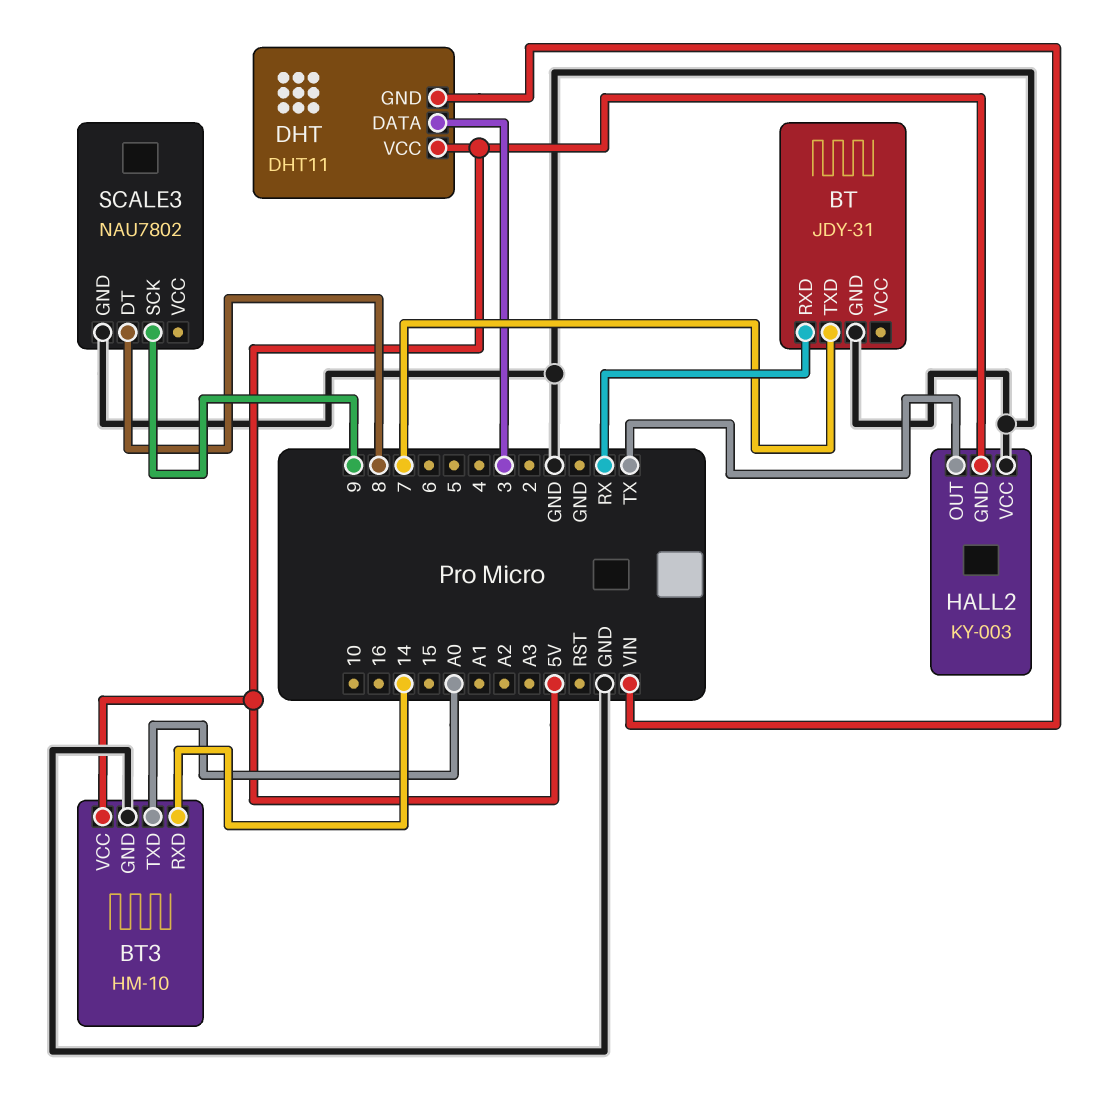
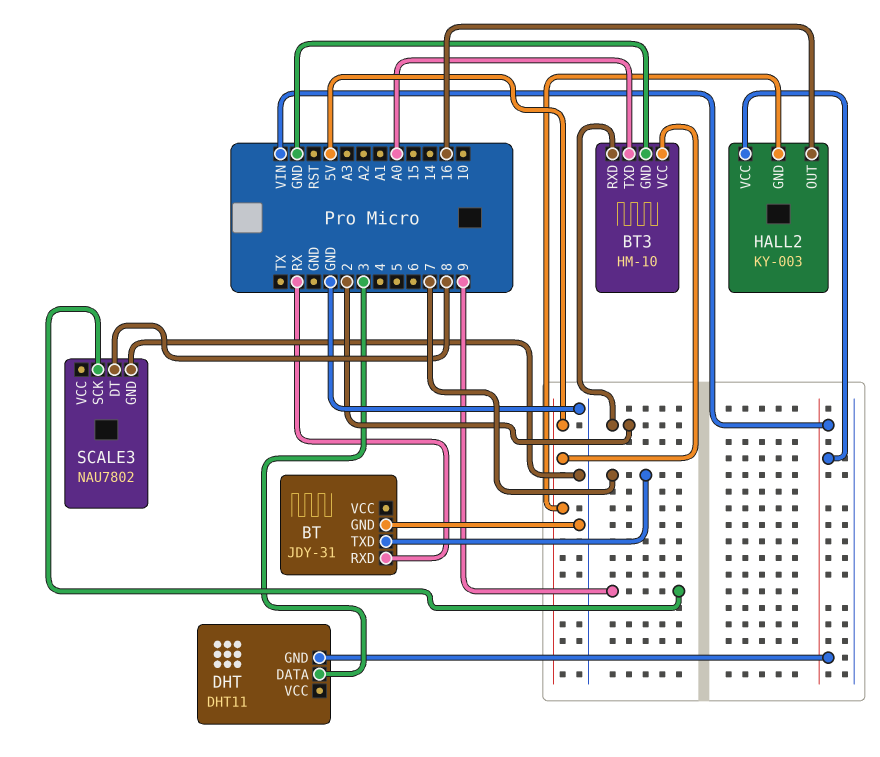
BT3 pin RXD: 14 -> 2
DHT pin VCC: 5V -> none
HALL2 pin OUT: TX -> 16
HALL2 pin VCC: GND -> VIN

